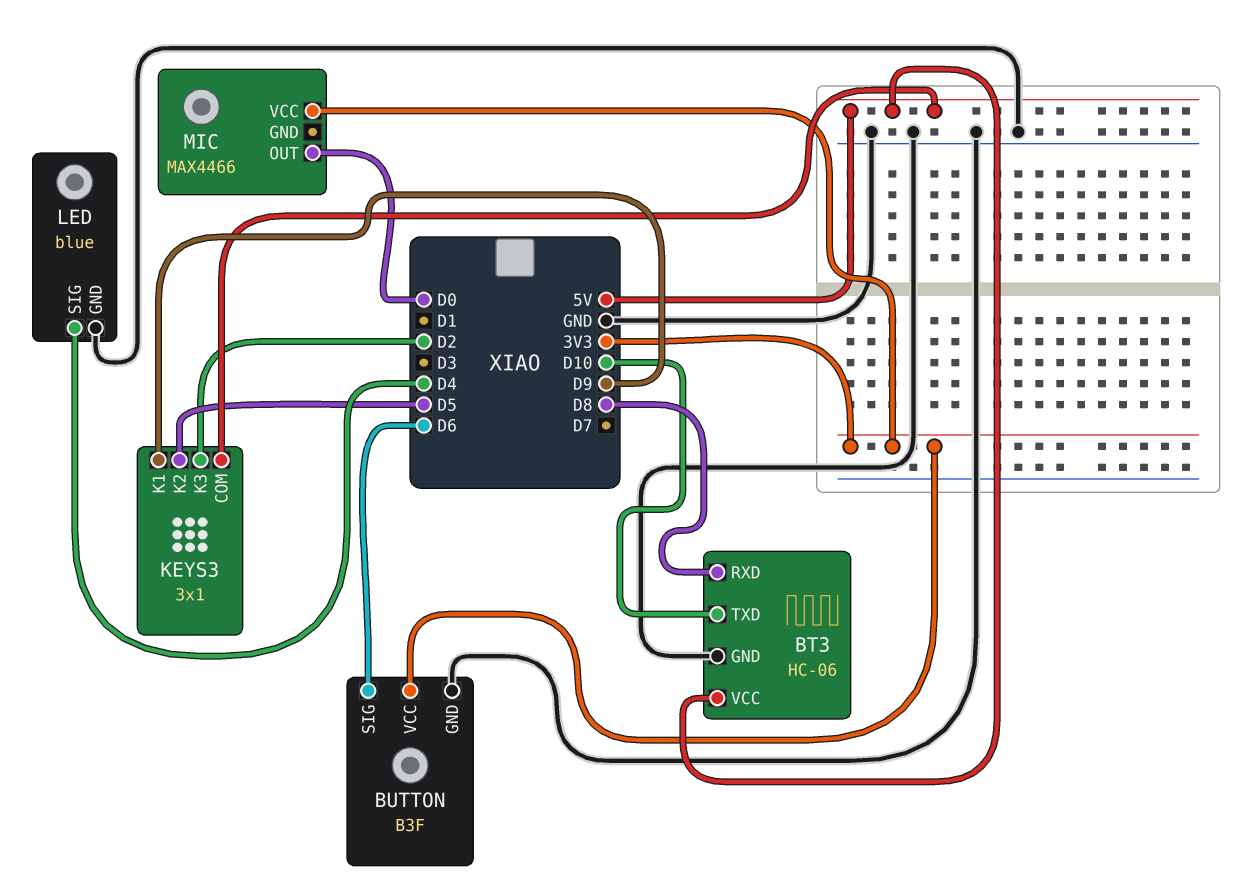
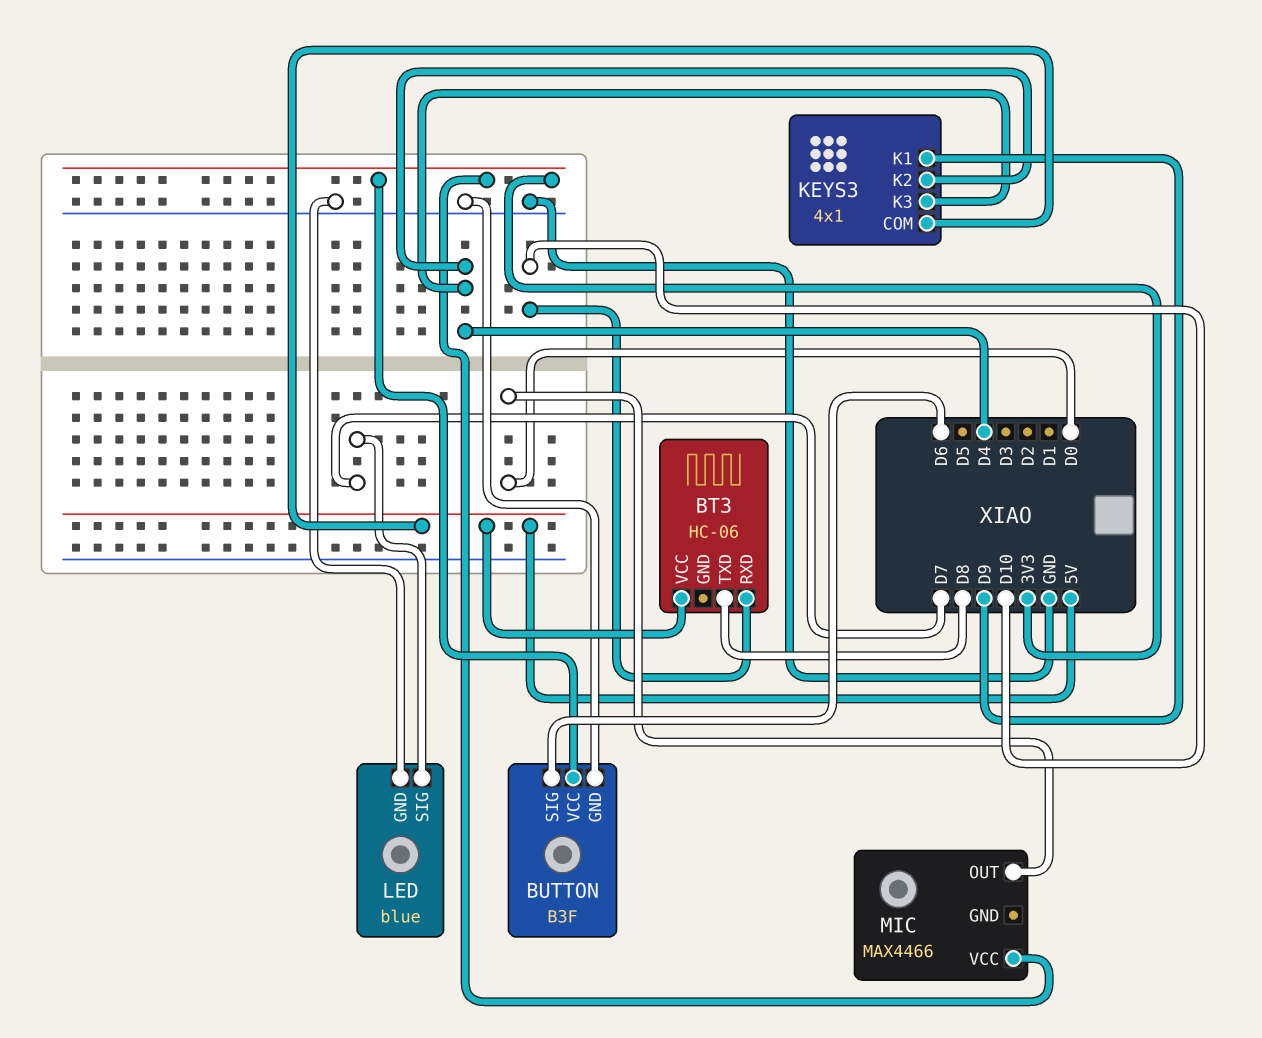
BT3 pin GND: GND -> none
BT3 pin RXD: D8 -> D10
BT3 pin TXD: D10 -> D8
KEYS3: 3x1 -> 4x1
KEYS3 pin K2: D5 -> D4
KEYS3 pin K3: D2 -> D4
LED pin SIG: D4 -> D7

